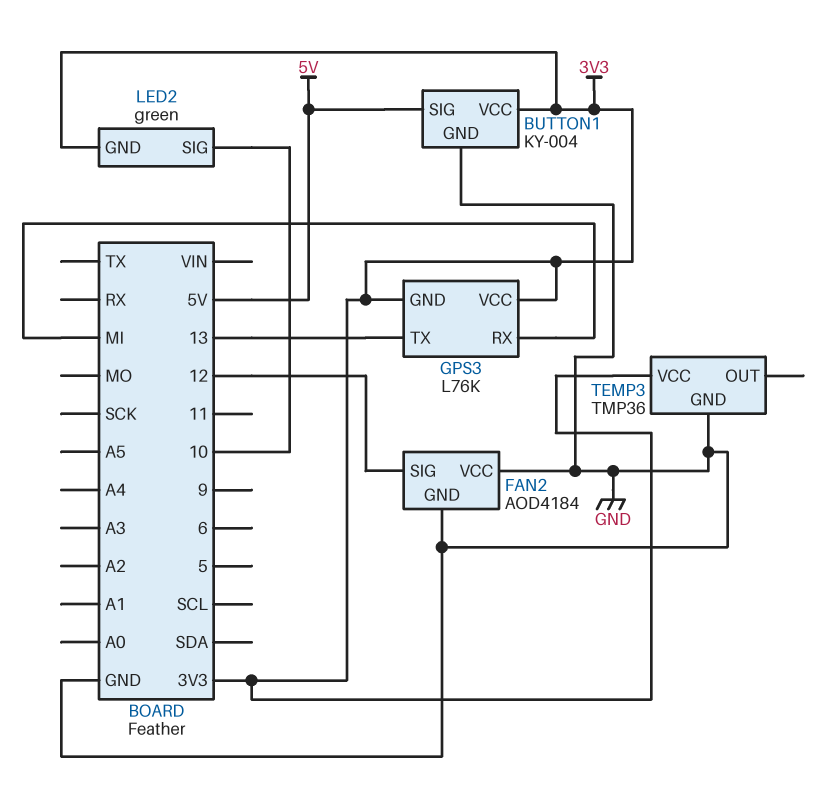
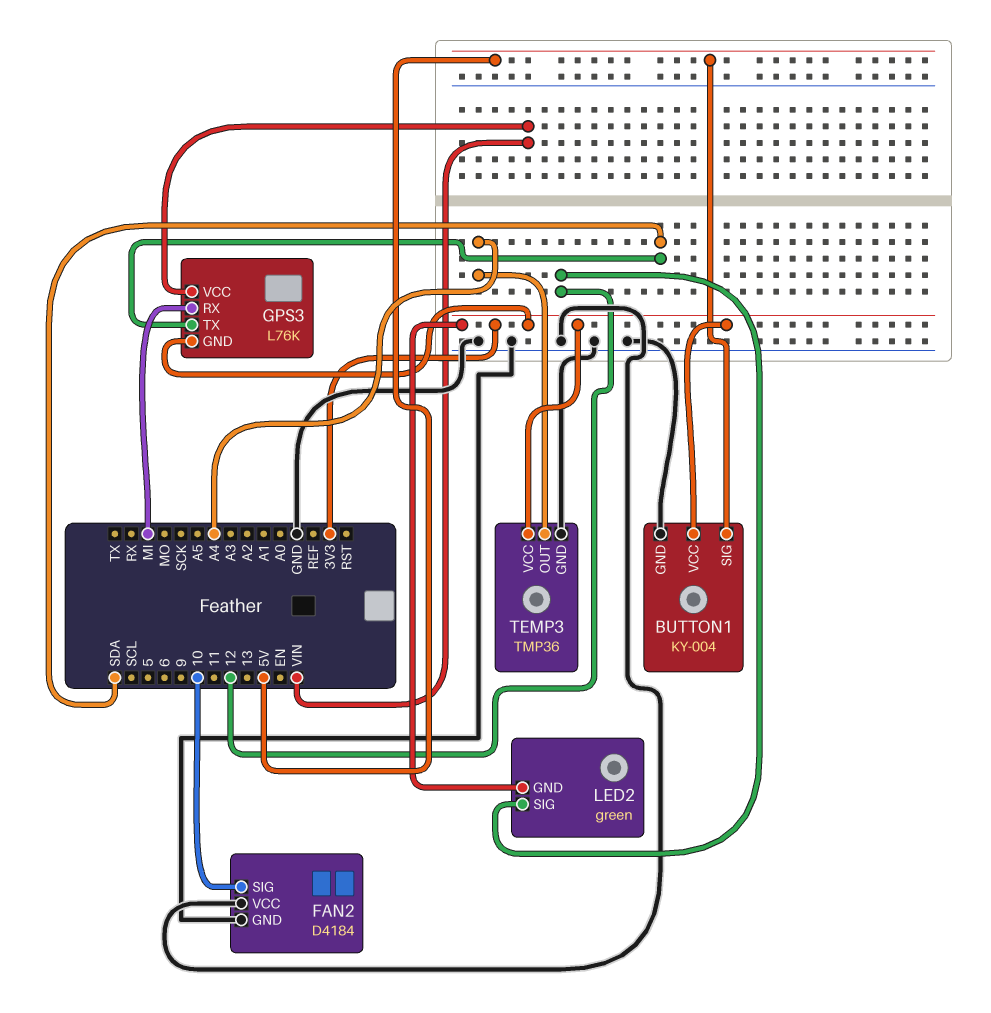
FAN2: AOD4184 -> D4184
FAN2 pin SIG: 12 -> 10
GPS3 pin TX: 13 -> SDA
GPS3 pin VCC: 3V3 -> VIN
LED2 pin SIG: 10 -> 12
TEMP3 pin OUT: none -> A4

